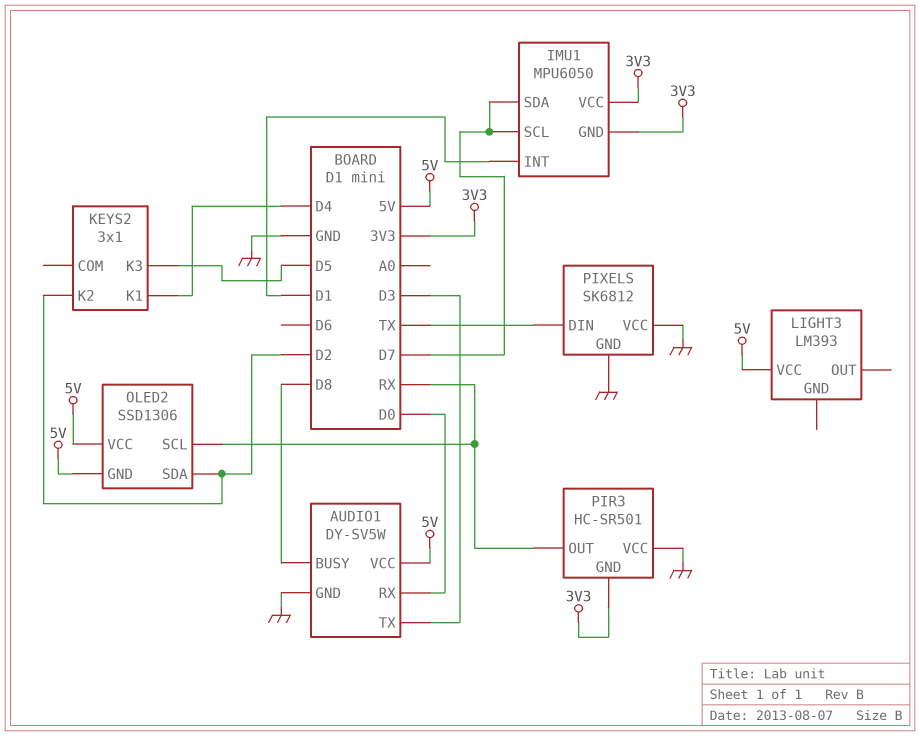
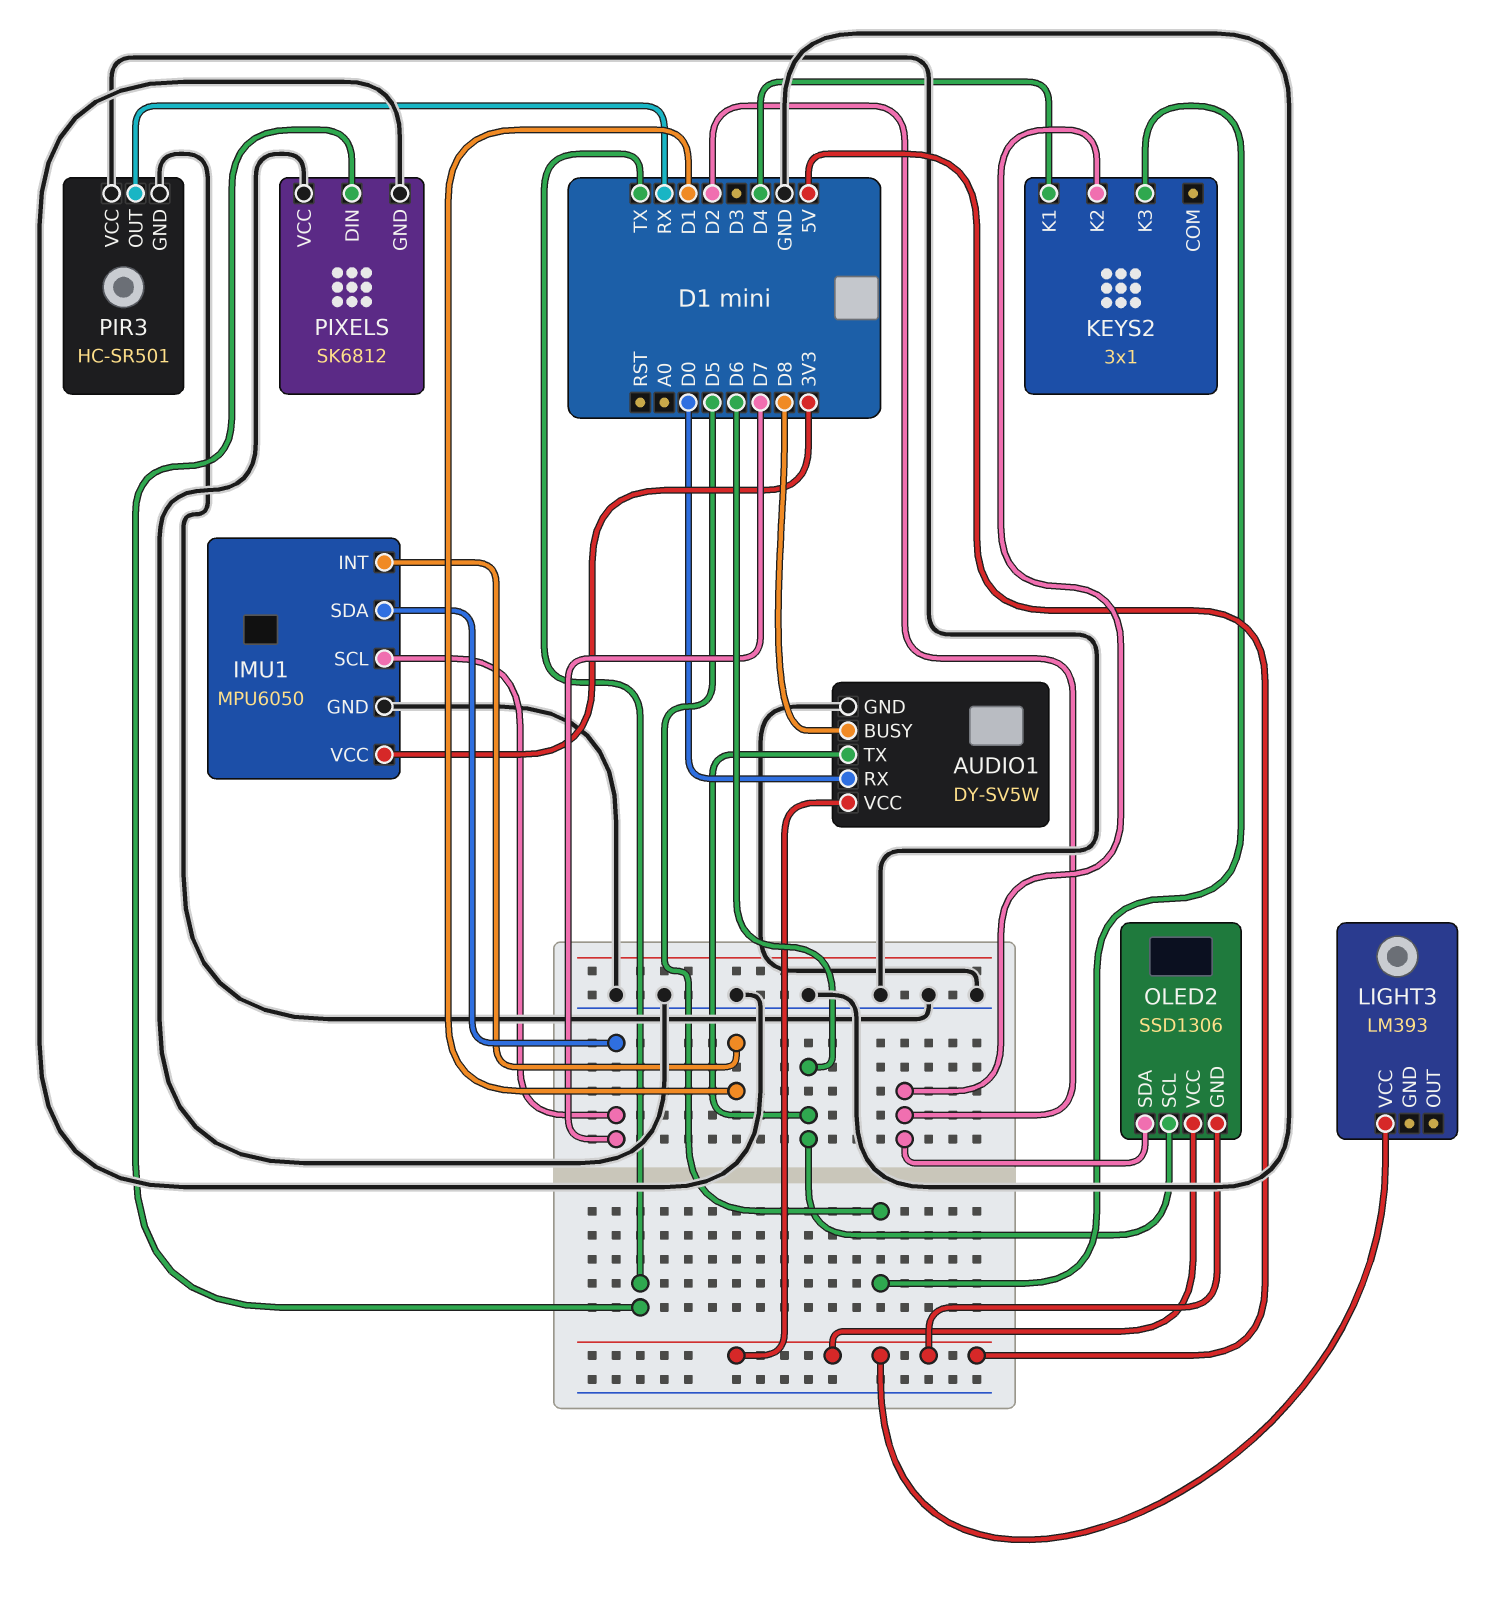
AUDIO1 pin TX: D3 -> D6
IMU1 pin GND: 3V3 -> GND
OLED2 pin SCL: RX -> D6
PIR3 pin GND: 3V3 -> GND

